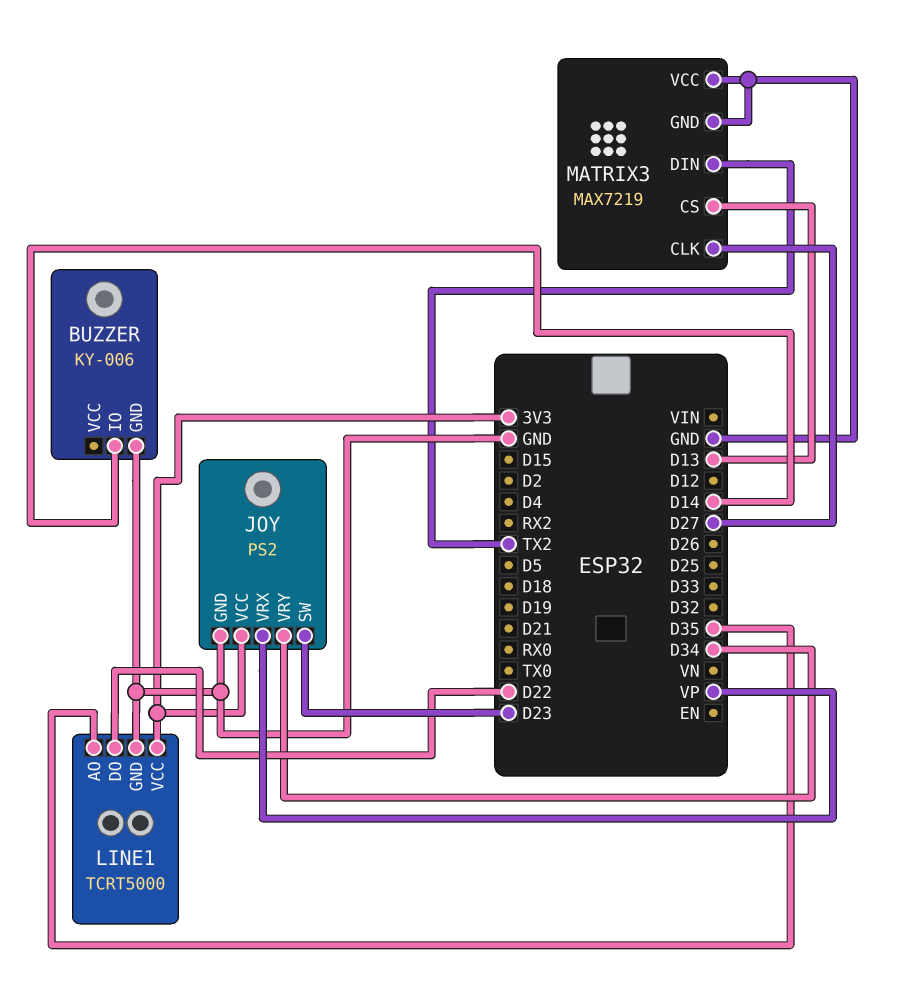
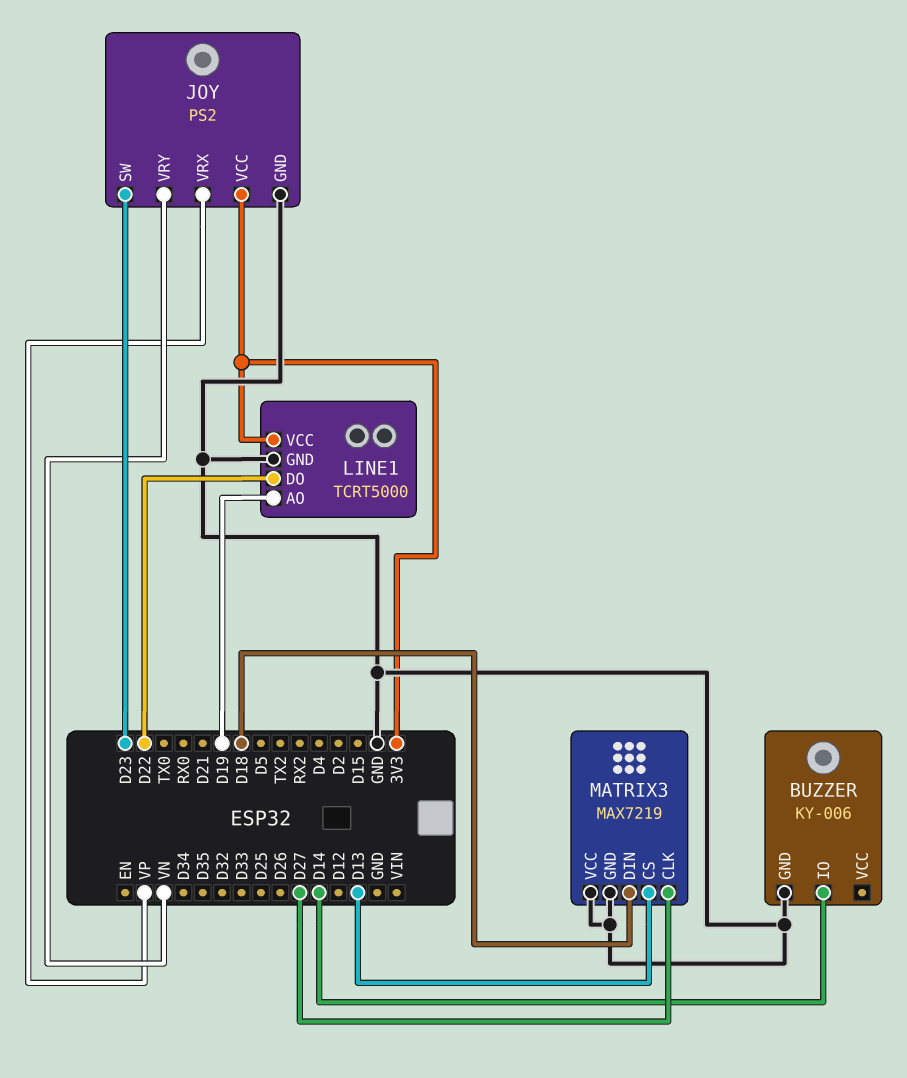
JOY pin VRY: D34 -> VN
LINE1 pin AO: D35 -> D19
MATRIX3 pin DIN: TX2 -> D18

